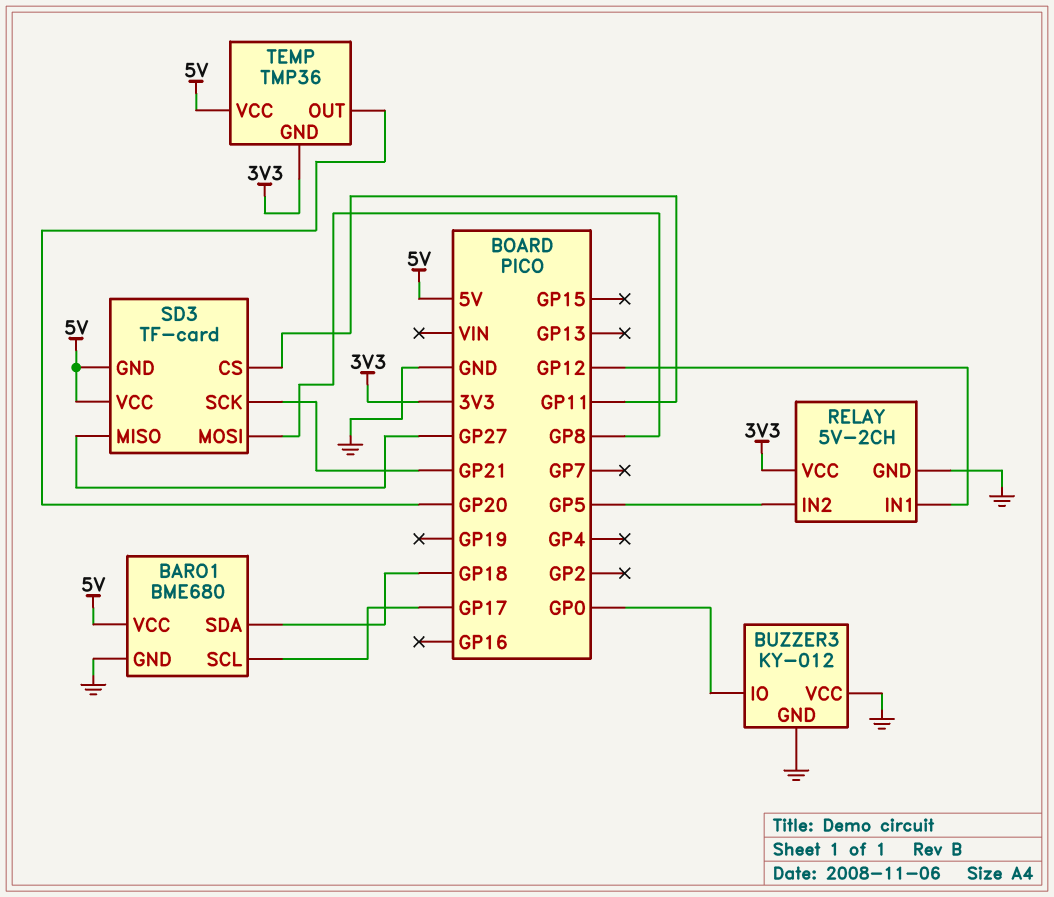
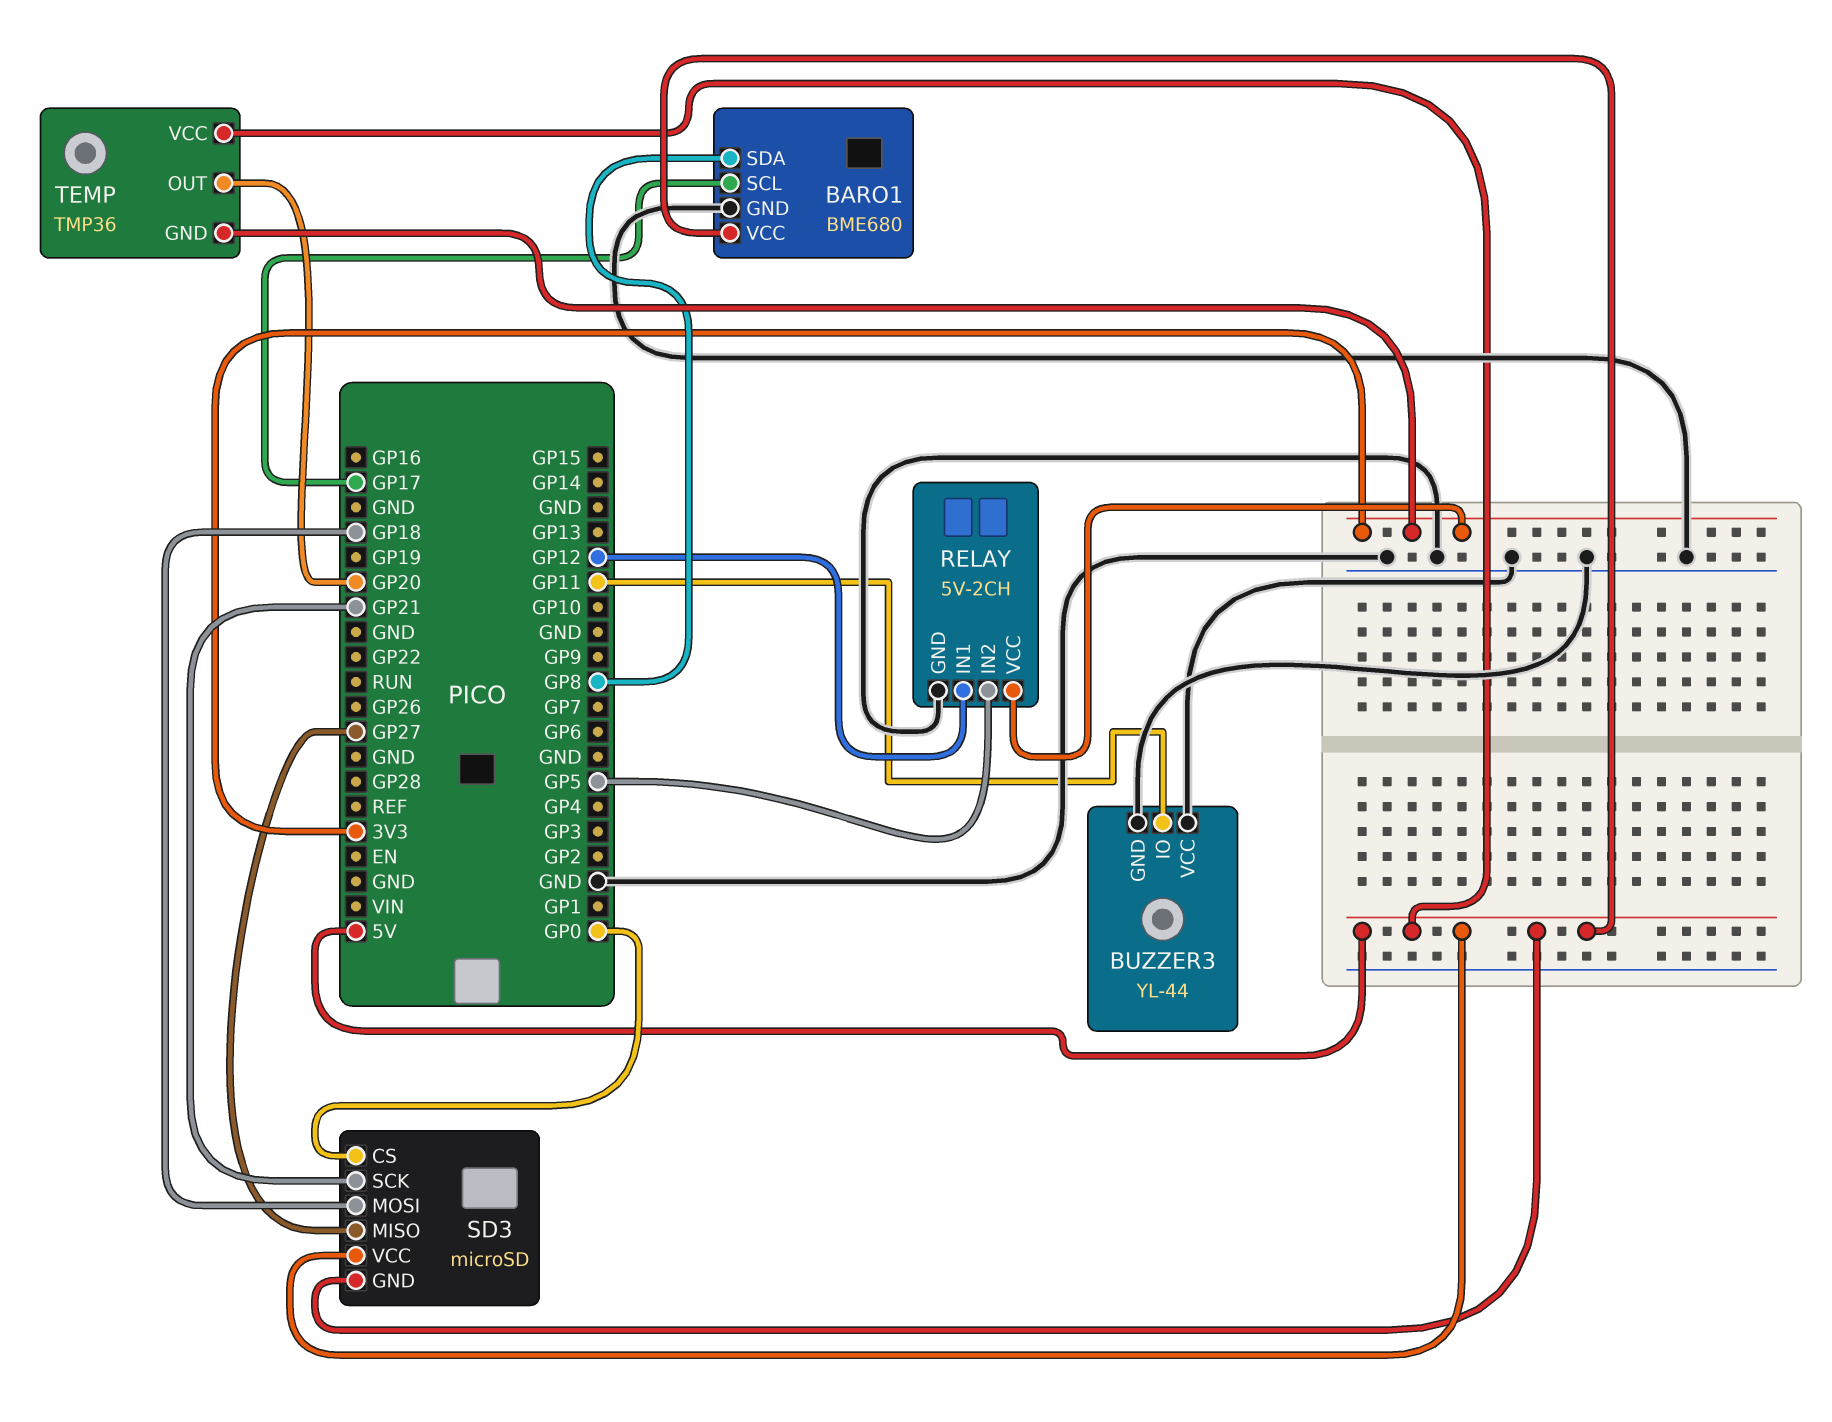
BARO1 pin SDA: GP18 -> GP8
BUZZER3: KY-012 -> YL-44
BUZZER3 pin IO: GP0 -> GP11
SD3: TF-card -> microSD
SD3 pin CS: GP11 -> GP0
SD3 pin MOSI: GP8 -> GP18

